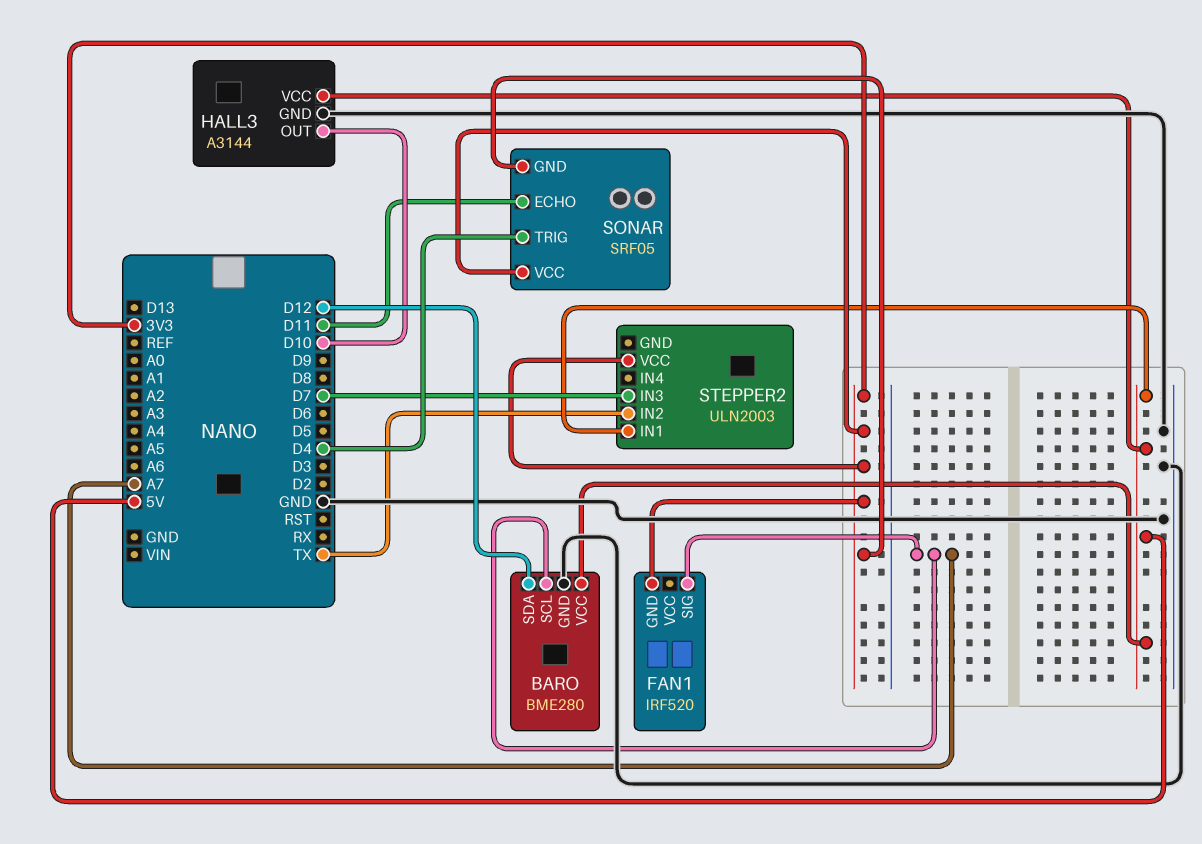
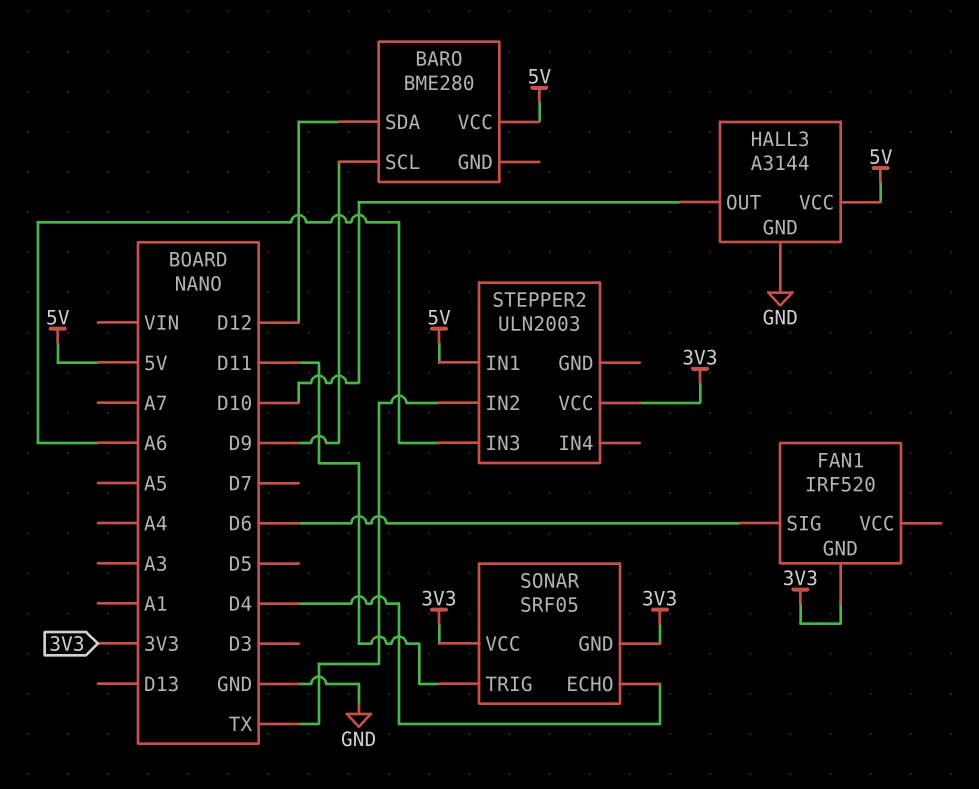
BARO pin GND: GND -> none
BARO pin SCL: A7 -> D9
FAN1 pin SIG: A7 -> D6
SONAR pin ECHO: D11 -> D4
SONAR pin TRIG: D4 -> D11
STEPPER2 pin IN3: D7 -> A6

